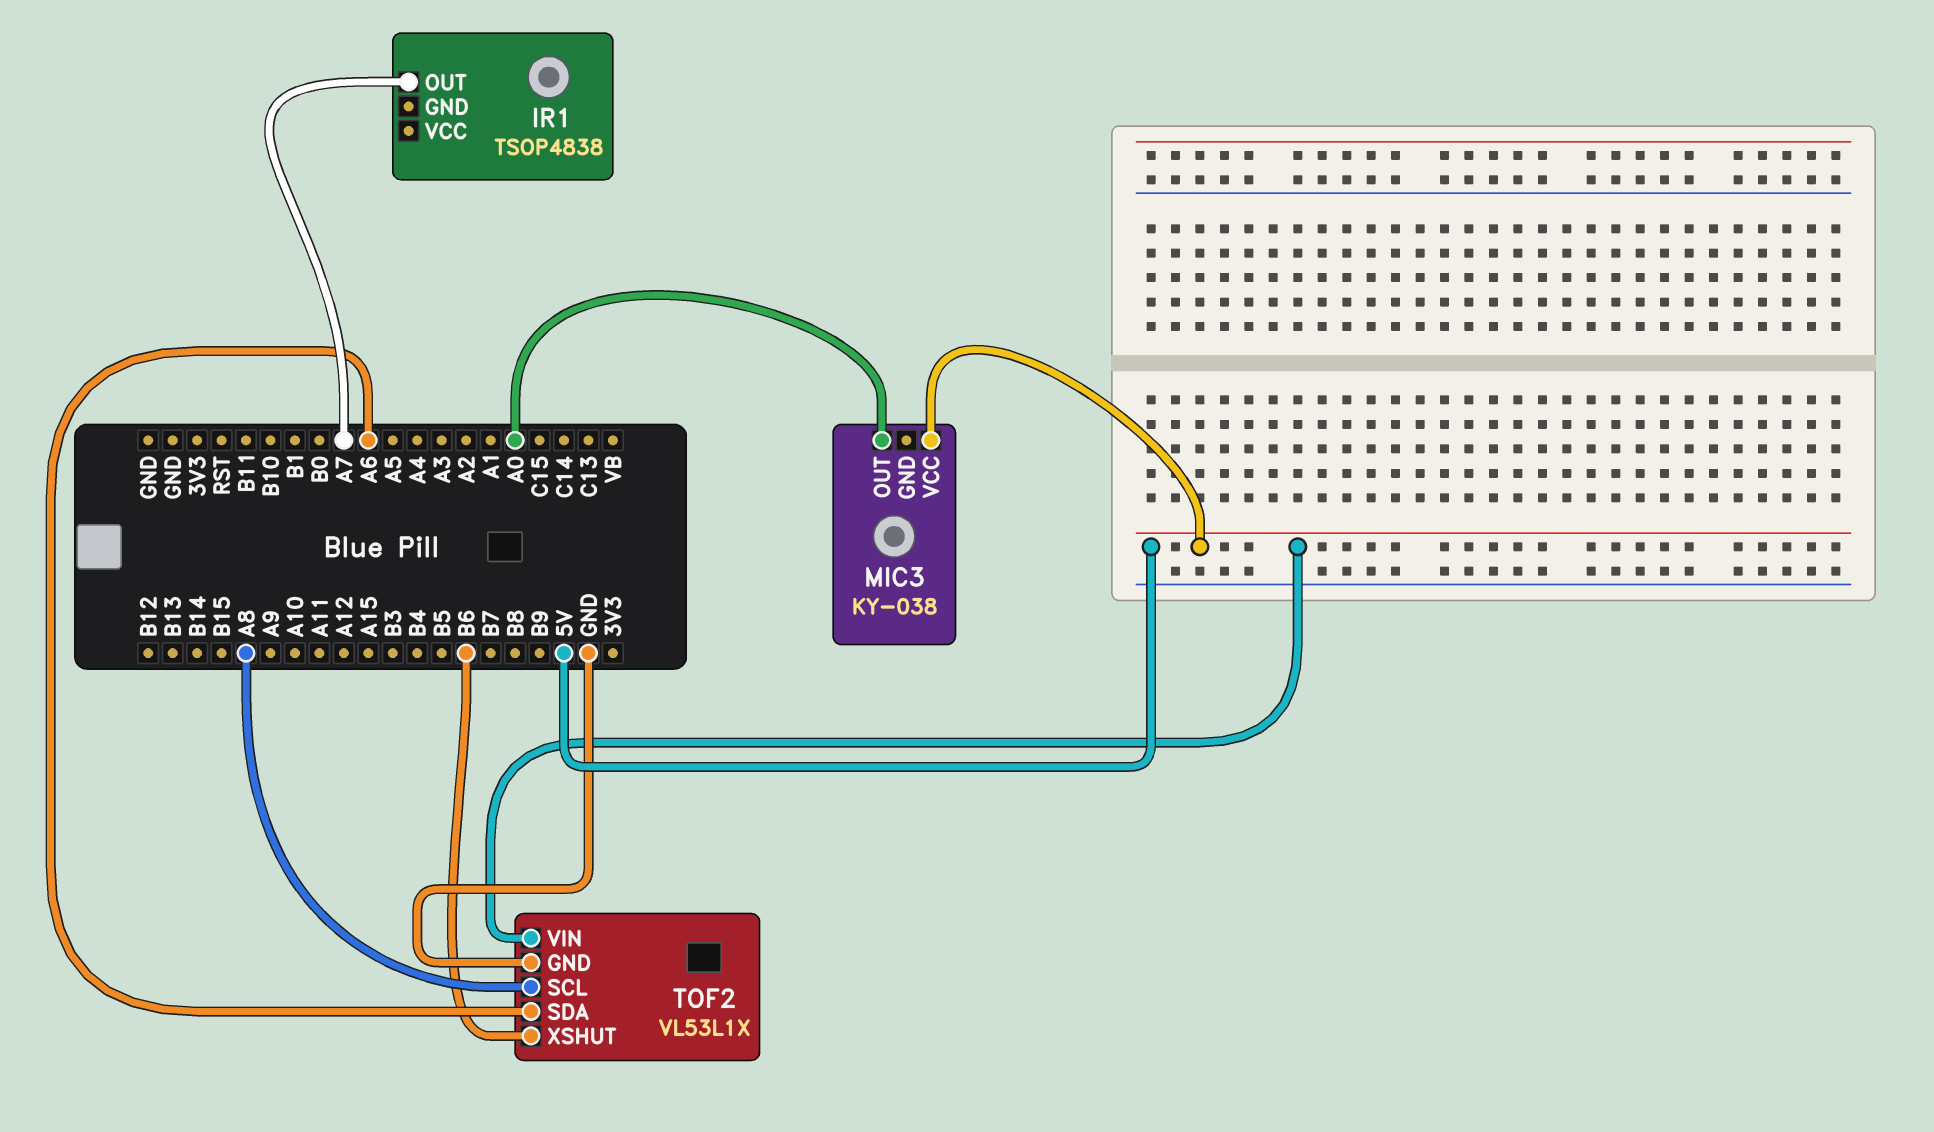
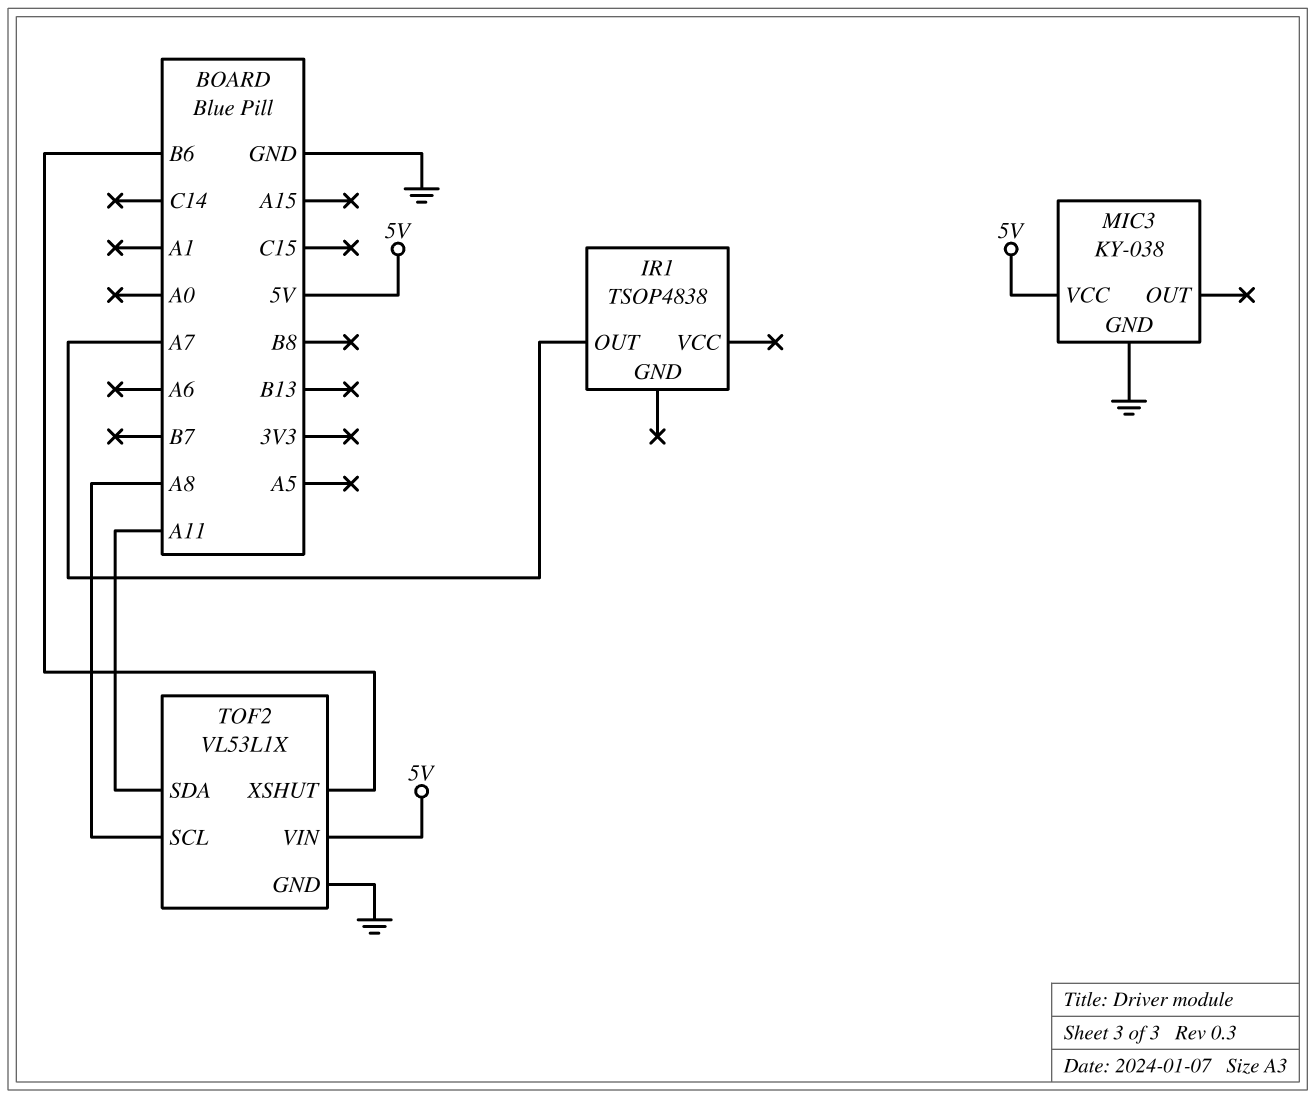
MIC3 pin GND: none -> GND
MIC3 pin OUT: A0 -> none
TOF2 pin SDA: A6 -> A11

